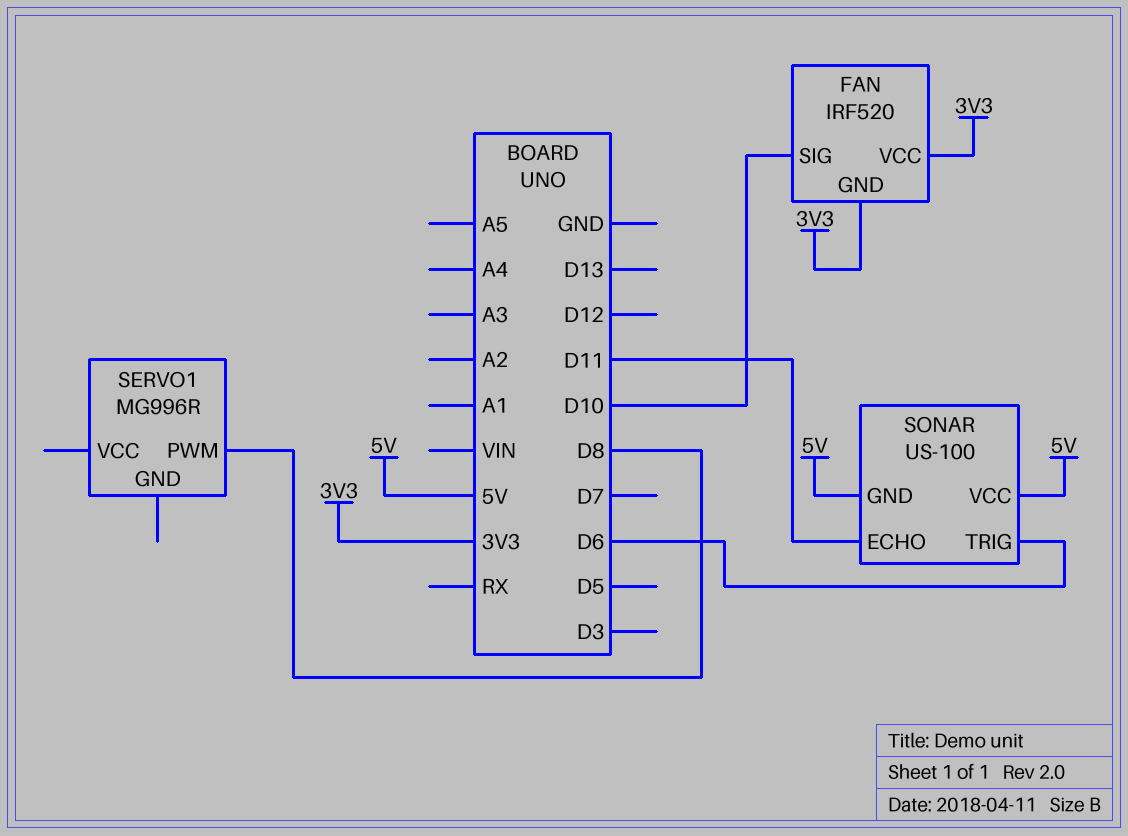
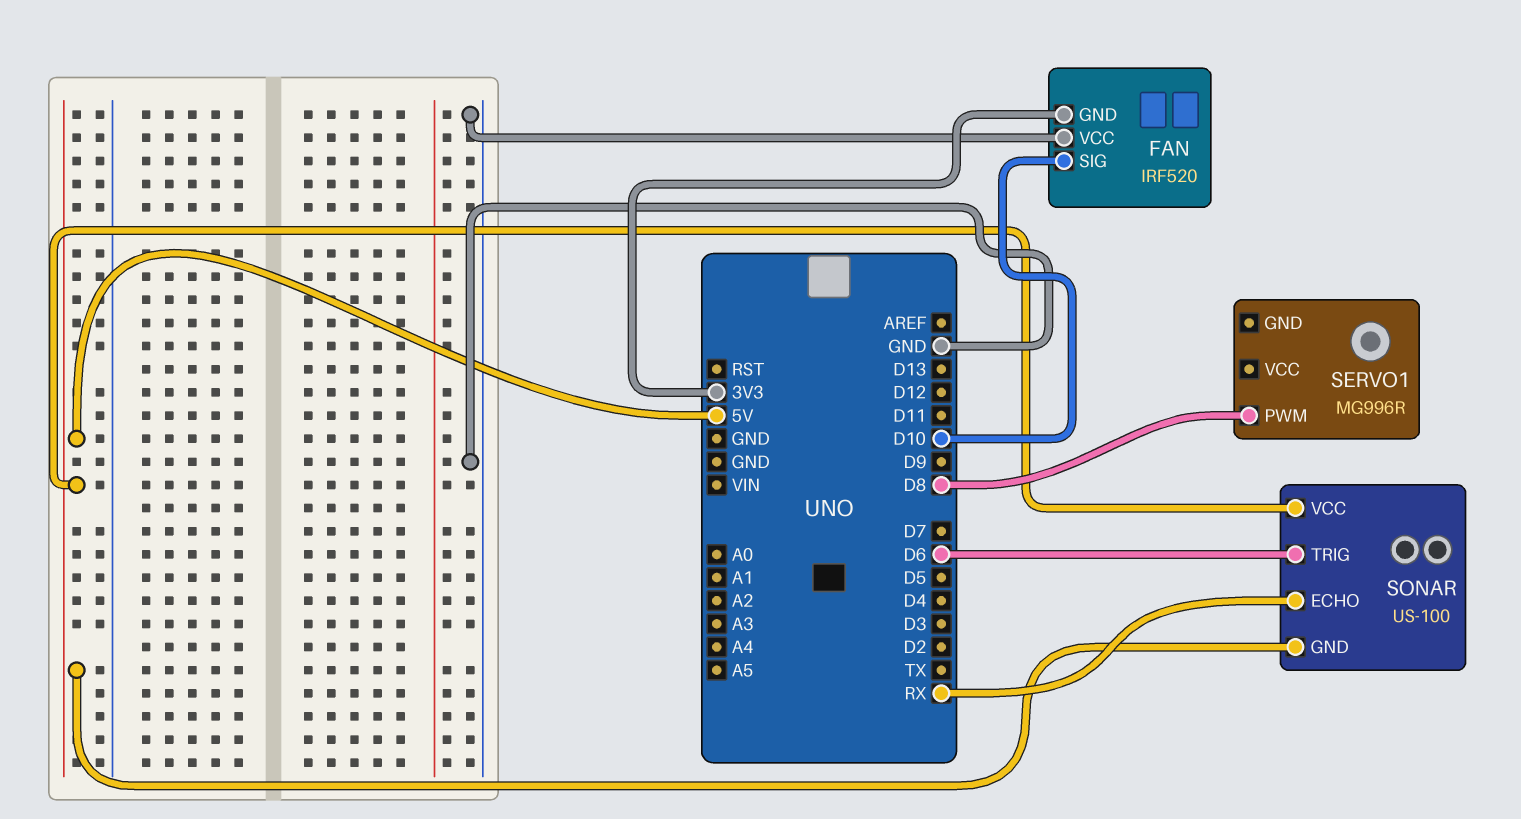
FAN pin VCC: 3V3 -> GND
SONAR pin ECHO: D11 -> RX

